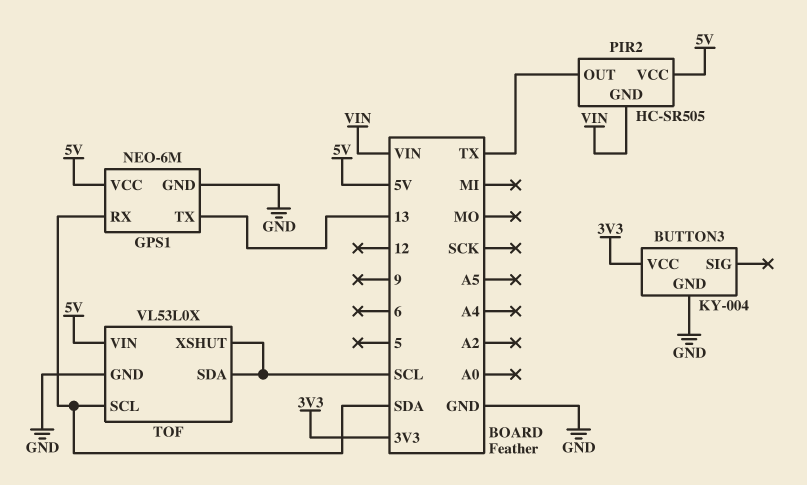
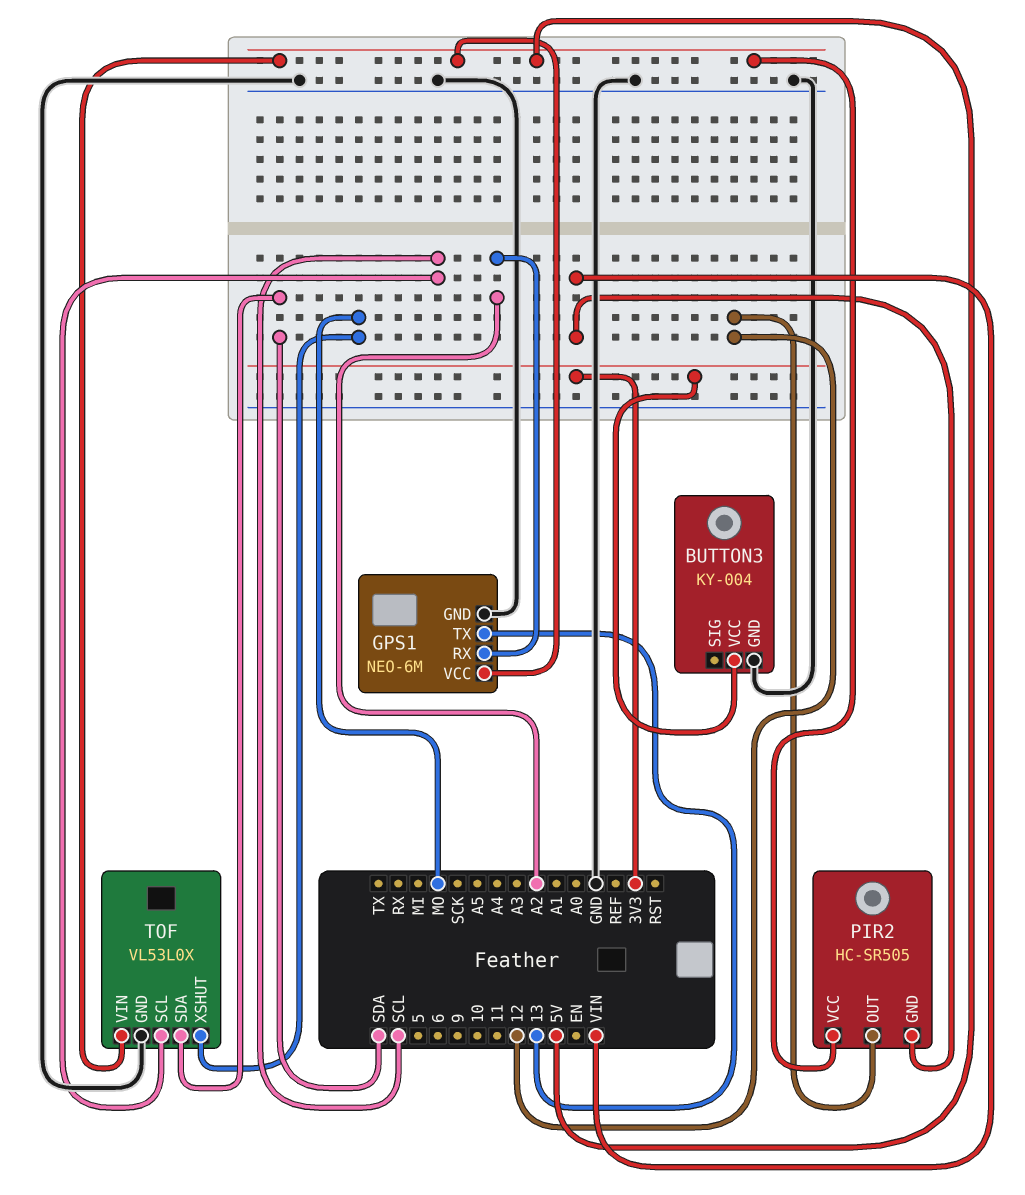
GPS1 pin RX: SDA -> A2
PIR2 pin OUT: TX -> 12
TOF pin SCL: SDA -> SCL
TOF pin SDA: SCL -> SDA
TOF pin XSHUT: SCL -> MO

